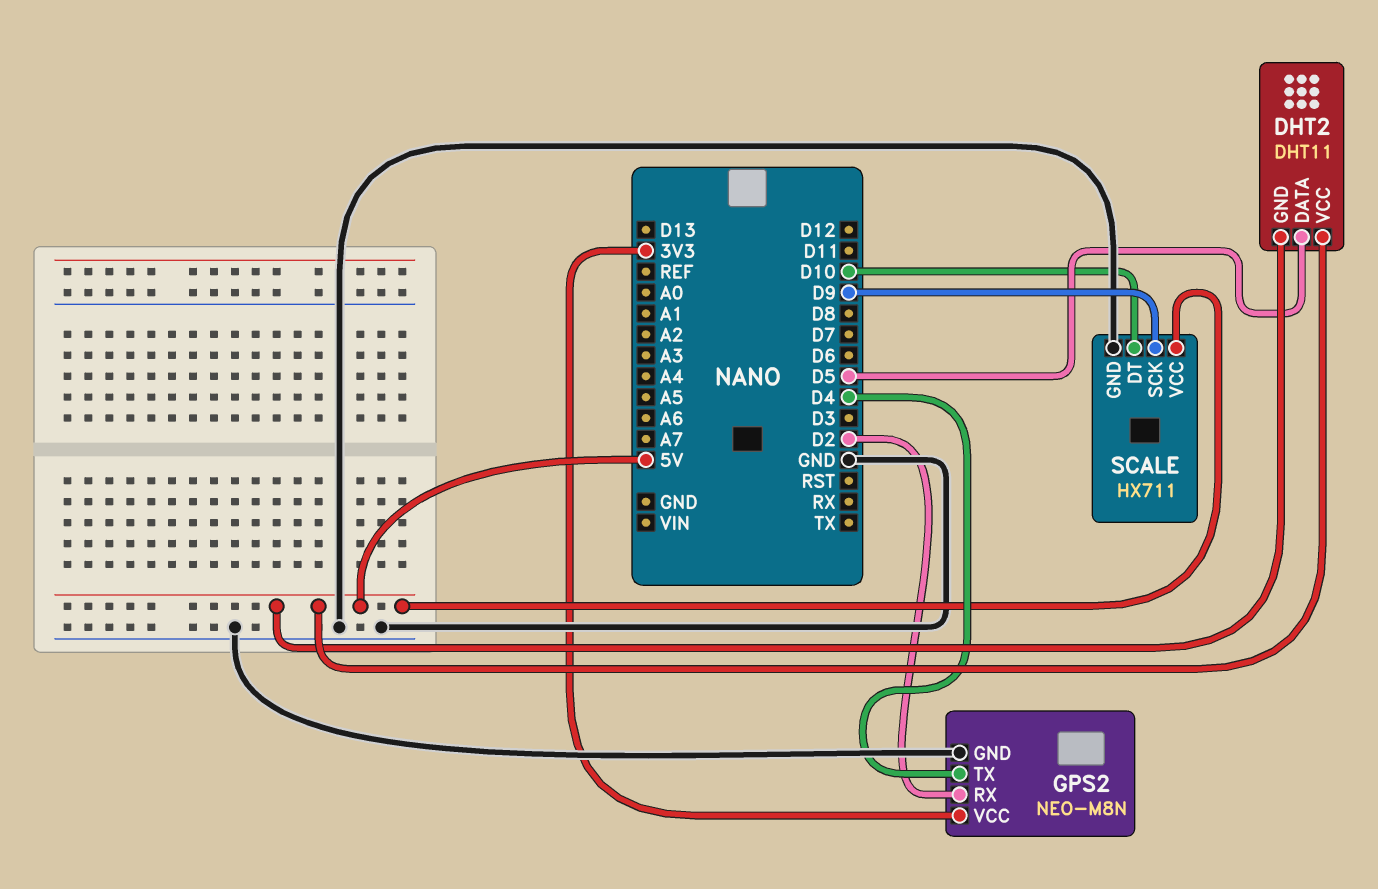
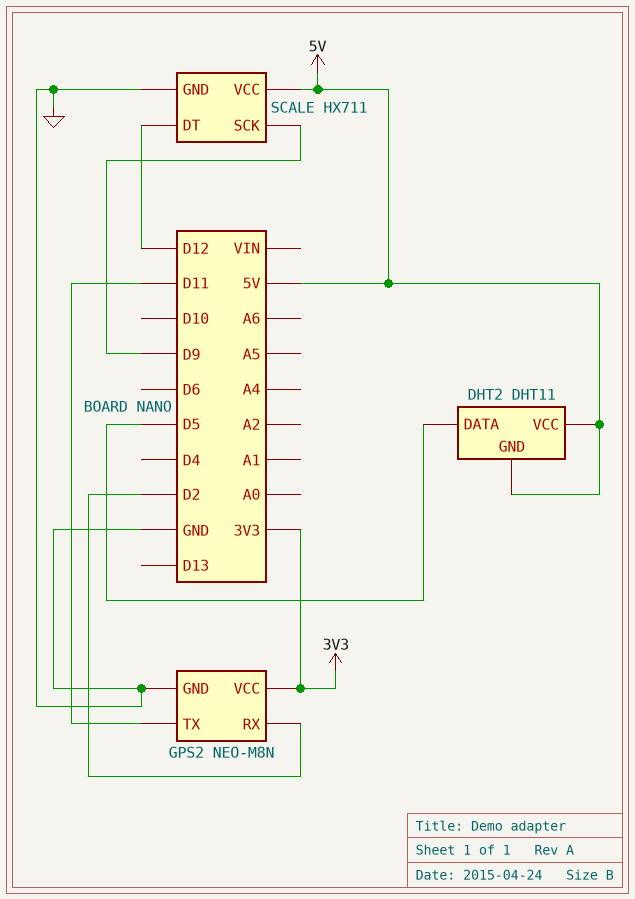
GPS2 pin TX: D4 -> D11
SCALE pin DT: D10 -> D12

